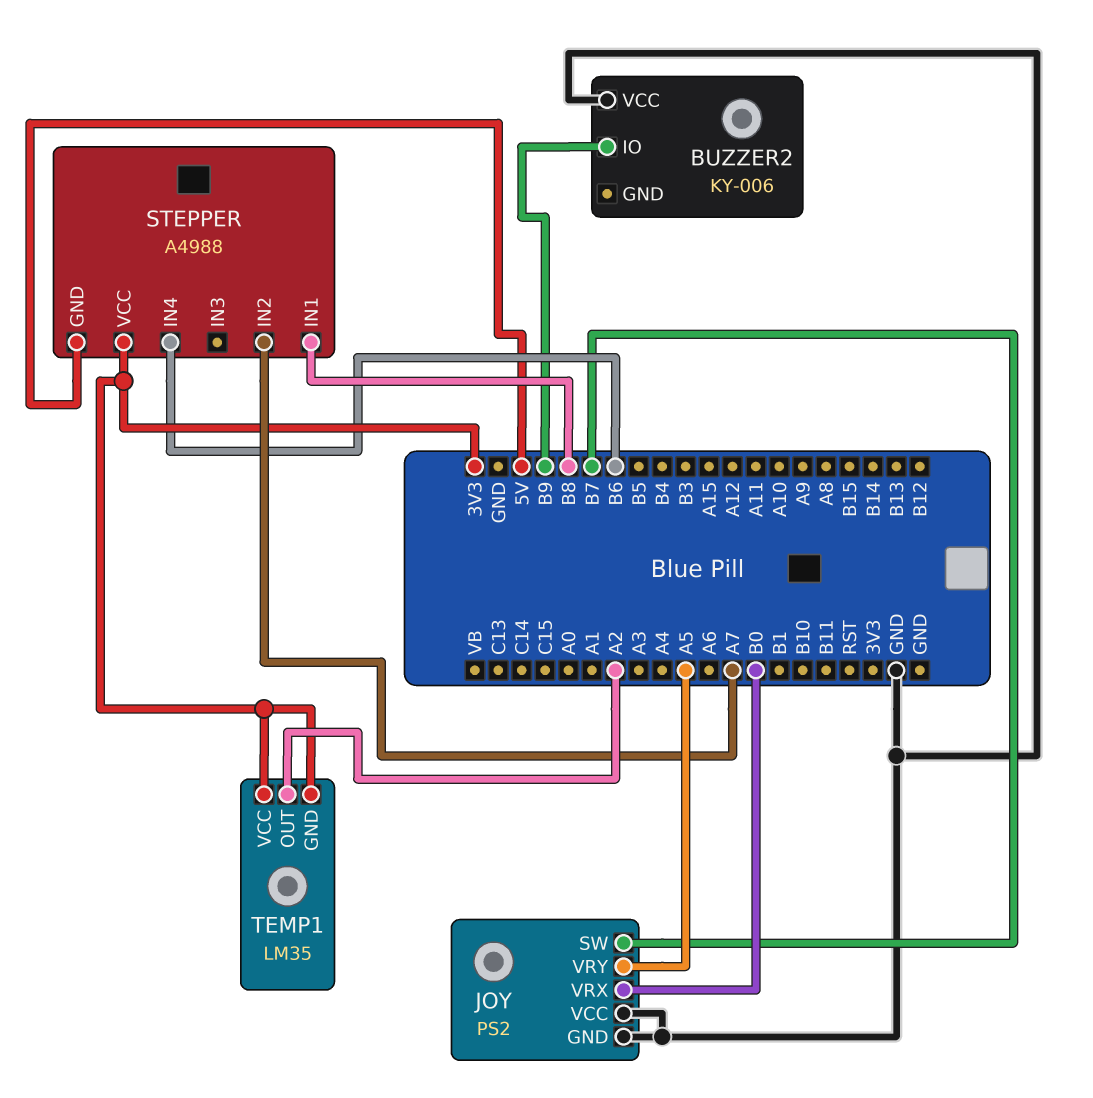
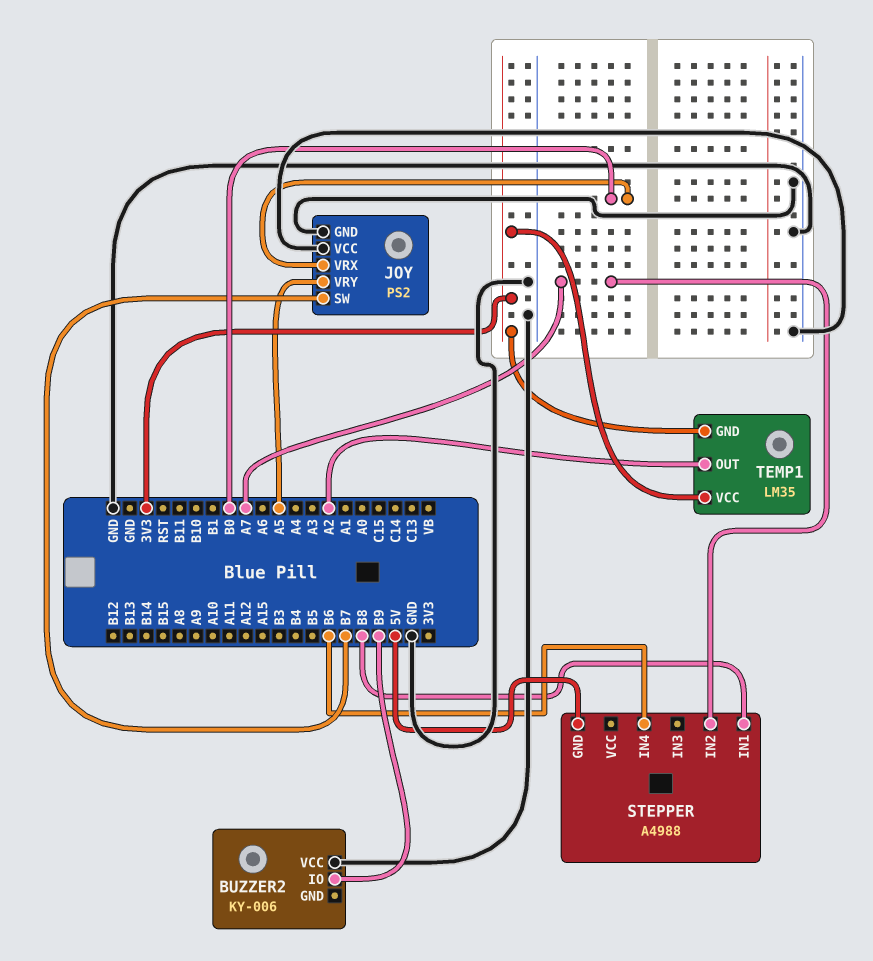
STEPPER pin VCC: 3V3 -> none

